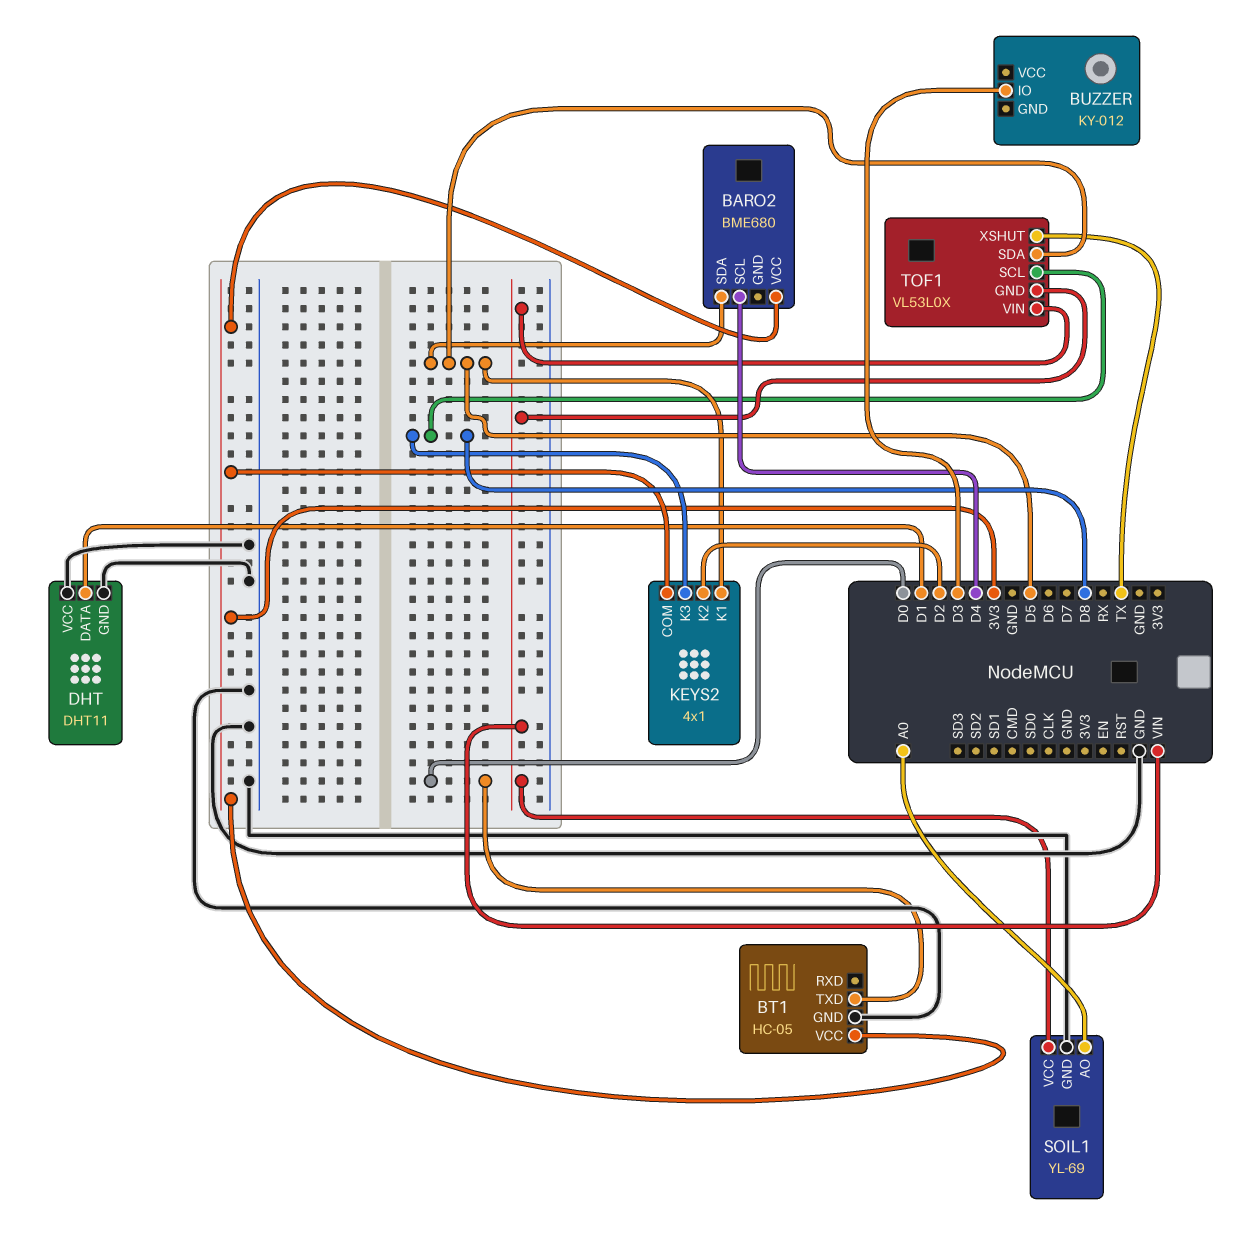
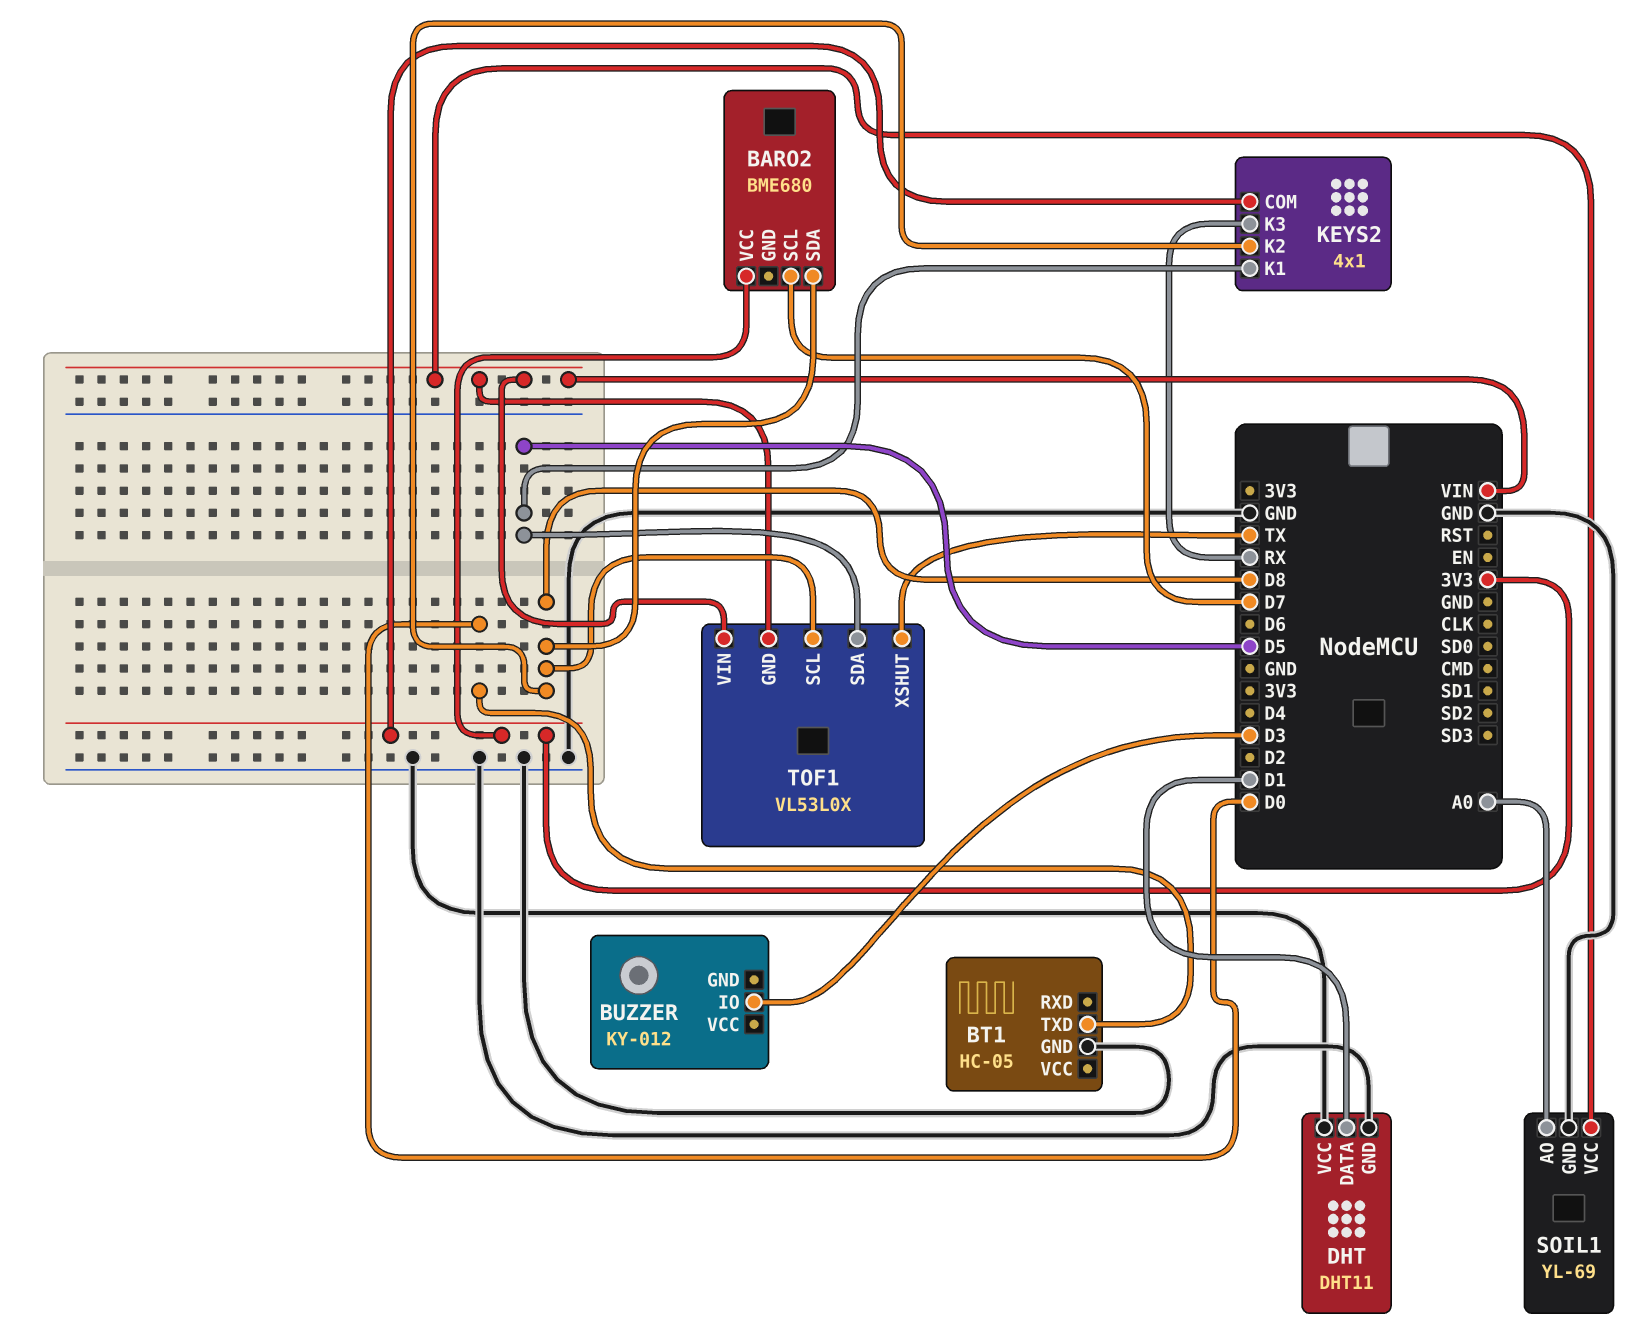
BARO2 pin SCL: D4 -> D7
BARO2 pin SDA: D5 -> D8
BT1 pin VCC: 3V3 -> none
KEYS2 pin K2: D2 -> D8
KEYS2 pin K3: D8 -> RX

